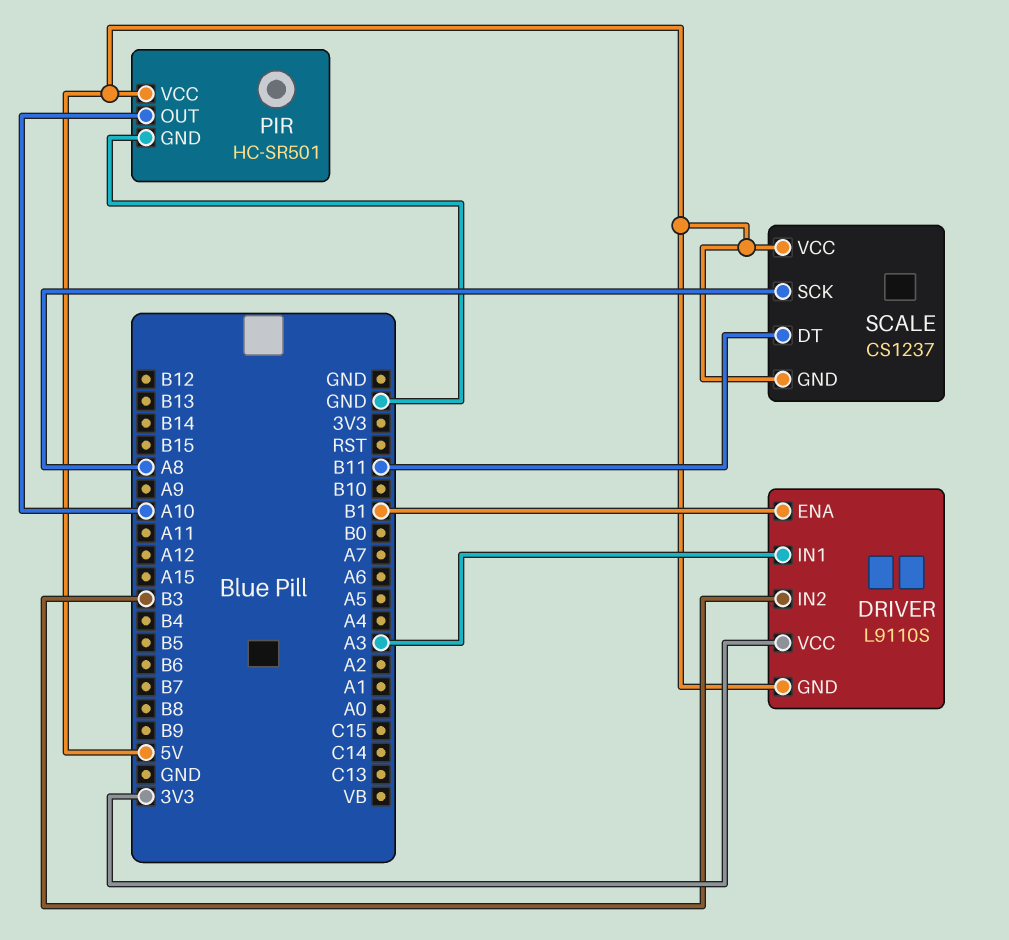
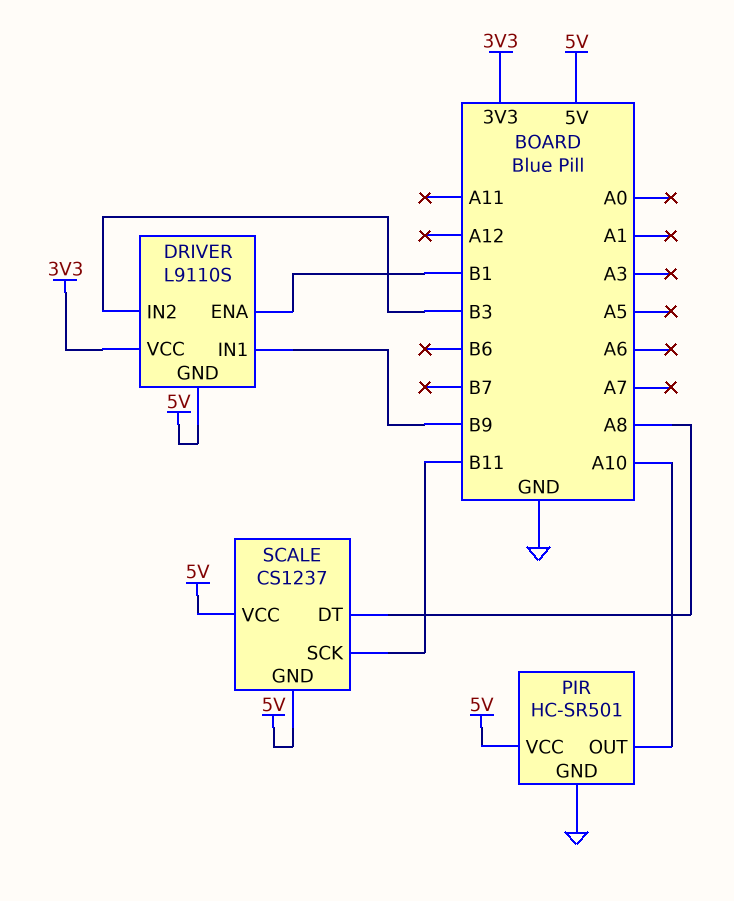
DRIVER pin IN1: A3 -> B9
SCALE pin DT: B11 -> A8
SCALE pin SCK: A8 -> B11

